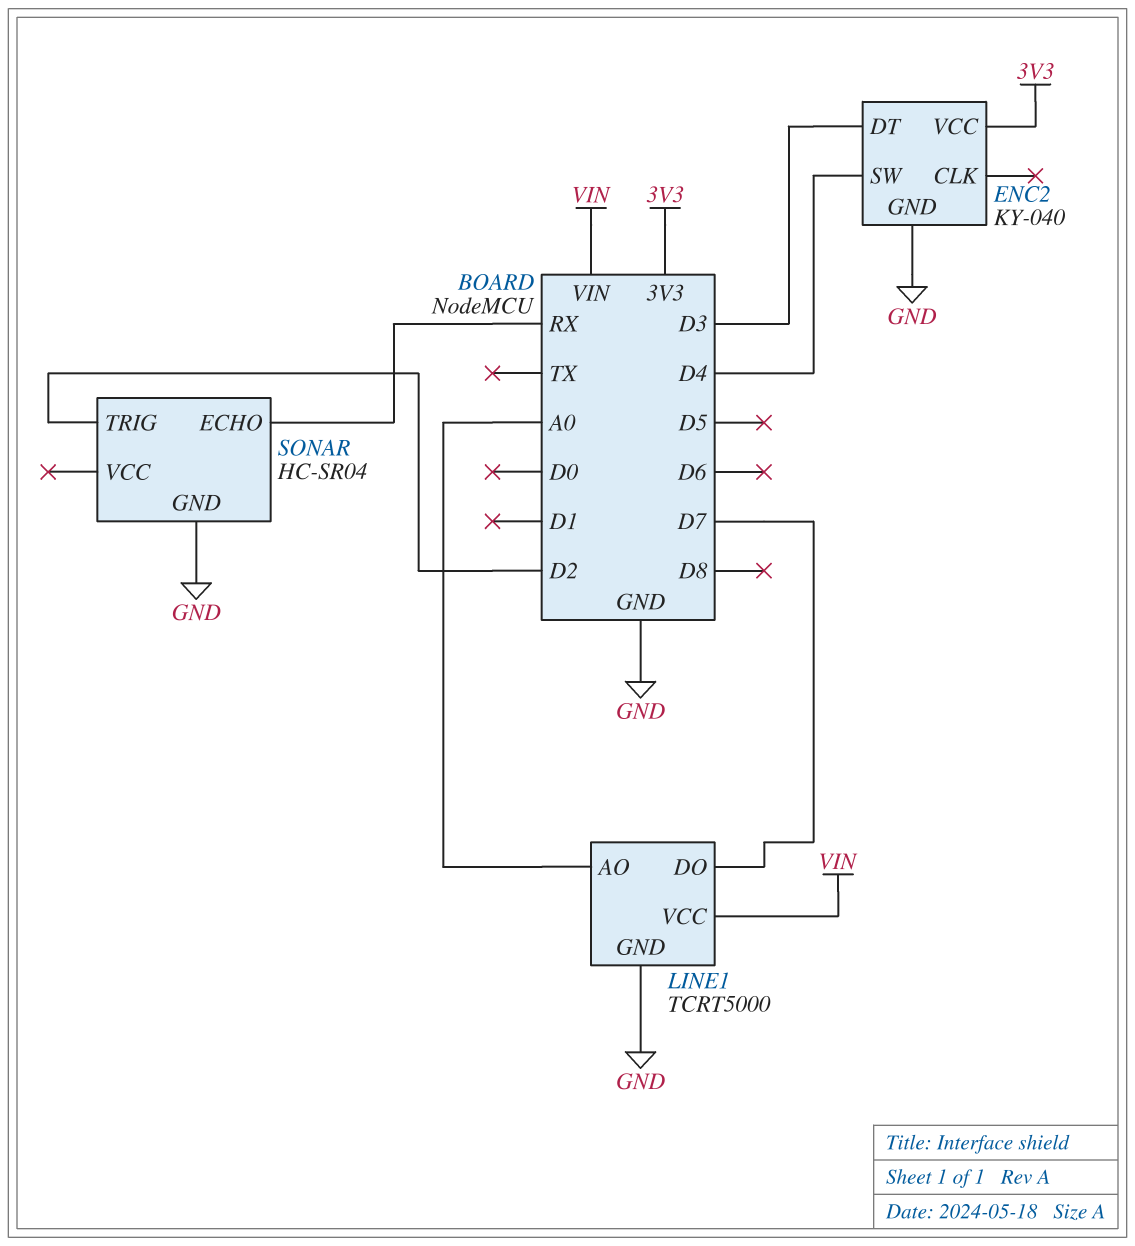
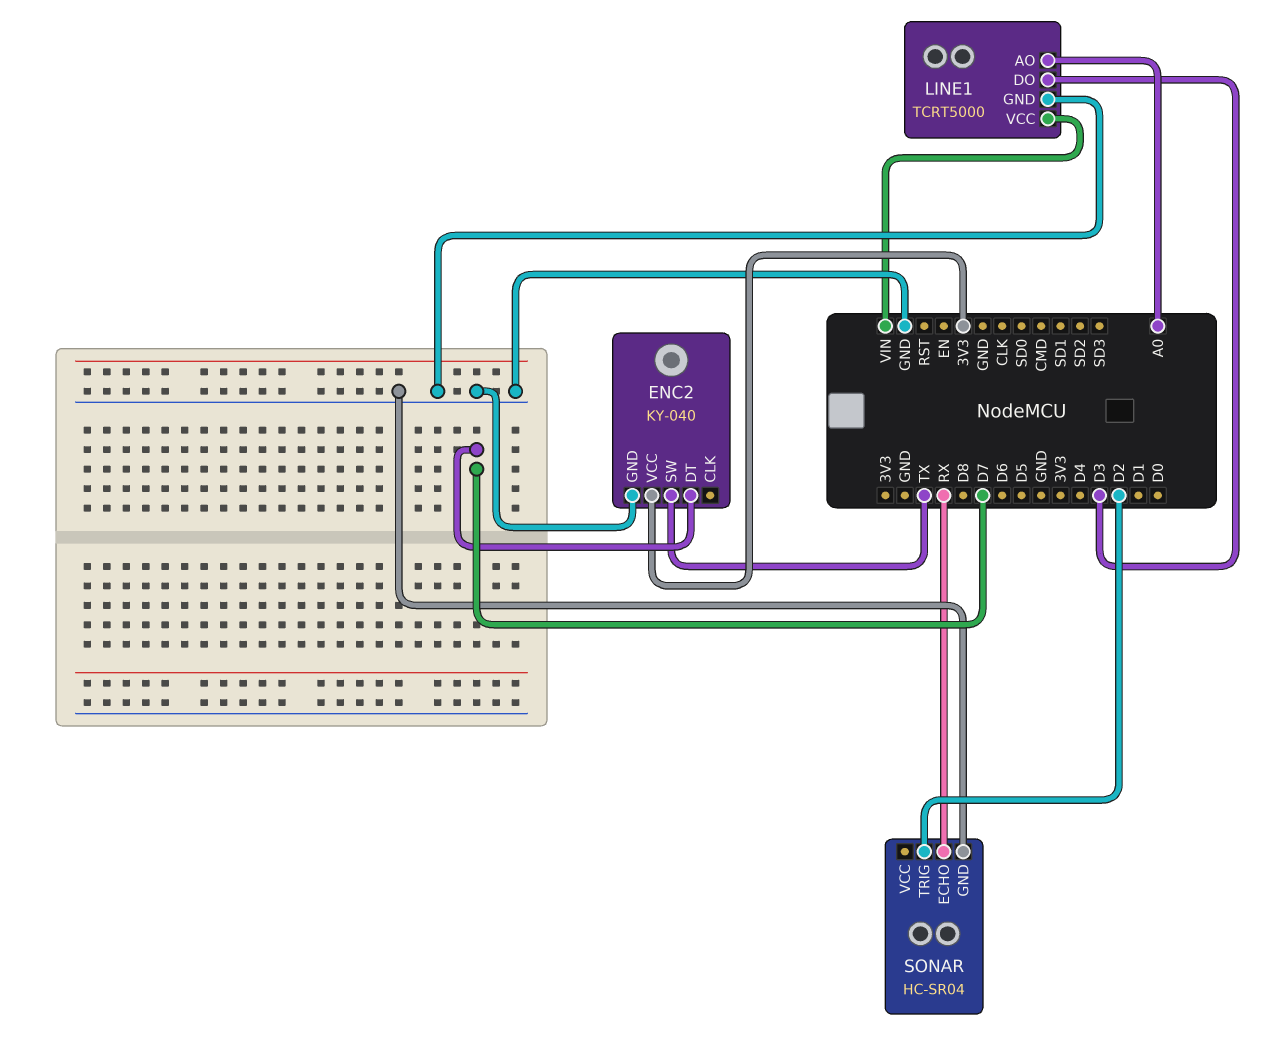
ENC2 pin DT: D3 -> D7
ENC2 pin SW: D4 -> TX
LINE1 pin DO: D7 -> D3

